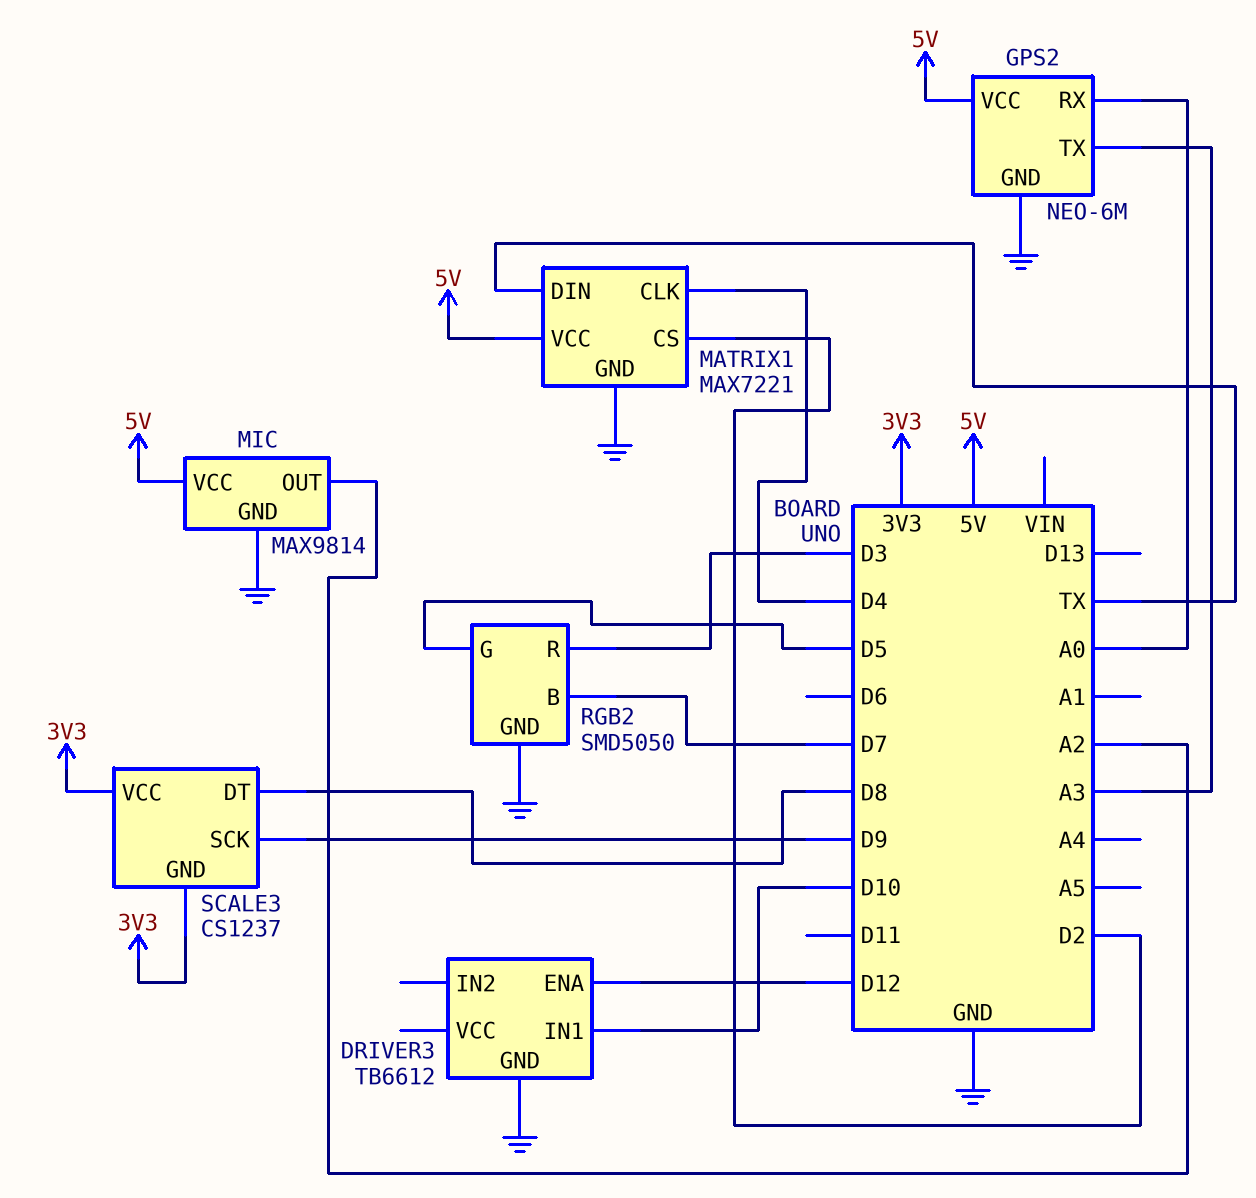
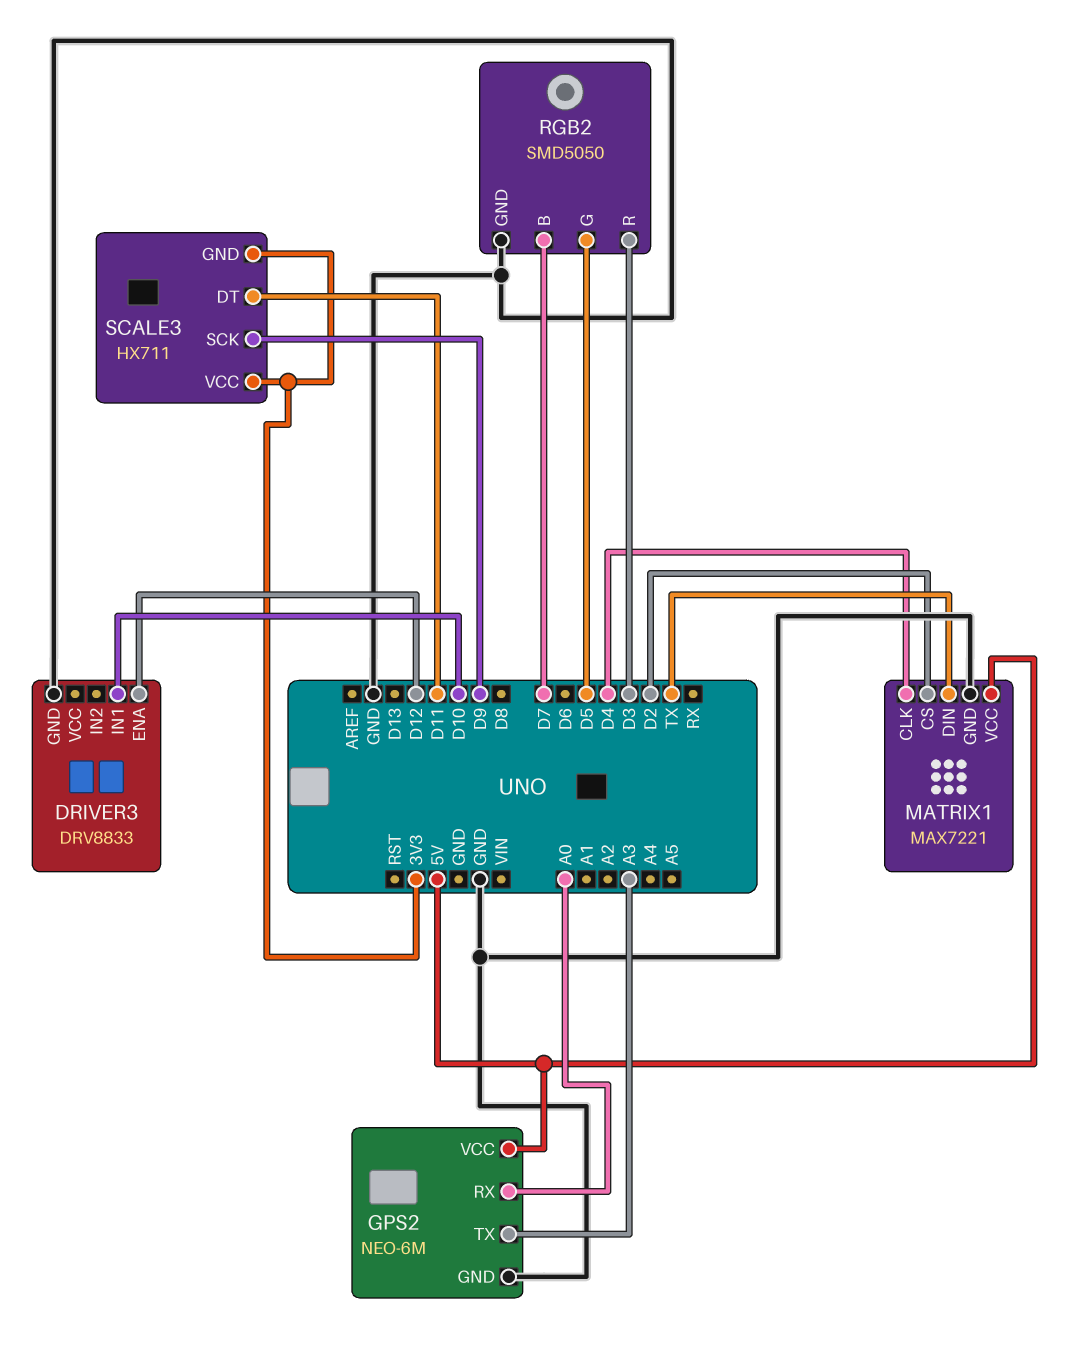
DRIVER3: TB6612 -> DRV8833
MIC: MAX9814 -> none
MIC pin GND: GND -> none
MIC pin OUT: A2 -> none
MIC pin VCC: 5V -> none
SCALE3: CS1237 -> HX711
SCALE3 pin DT: D8 -> D11

